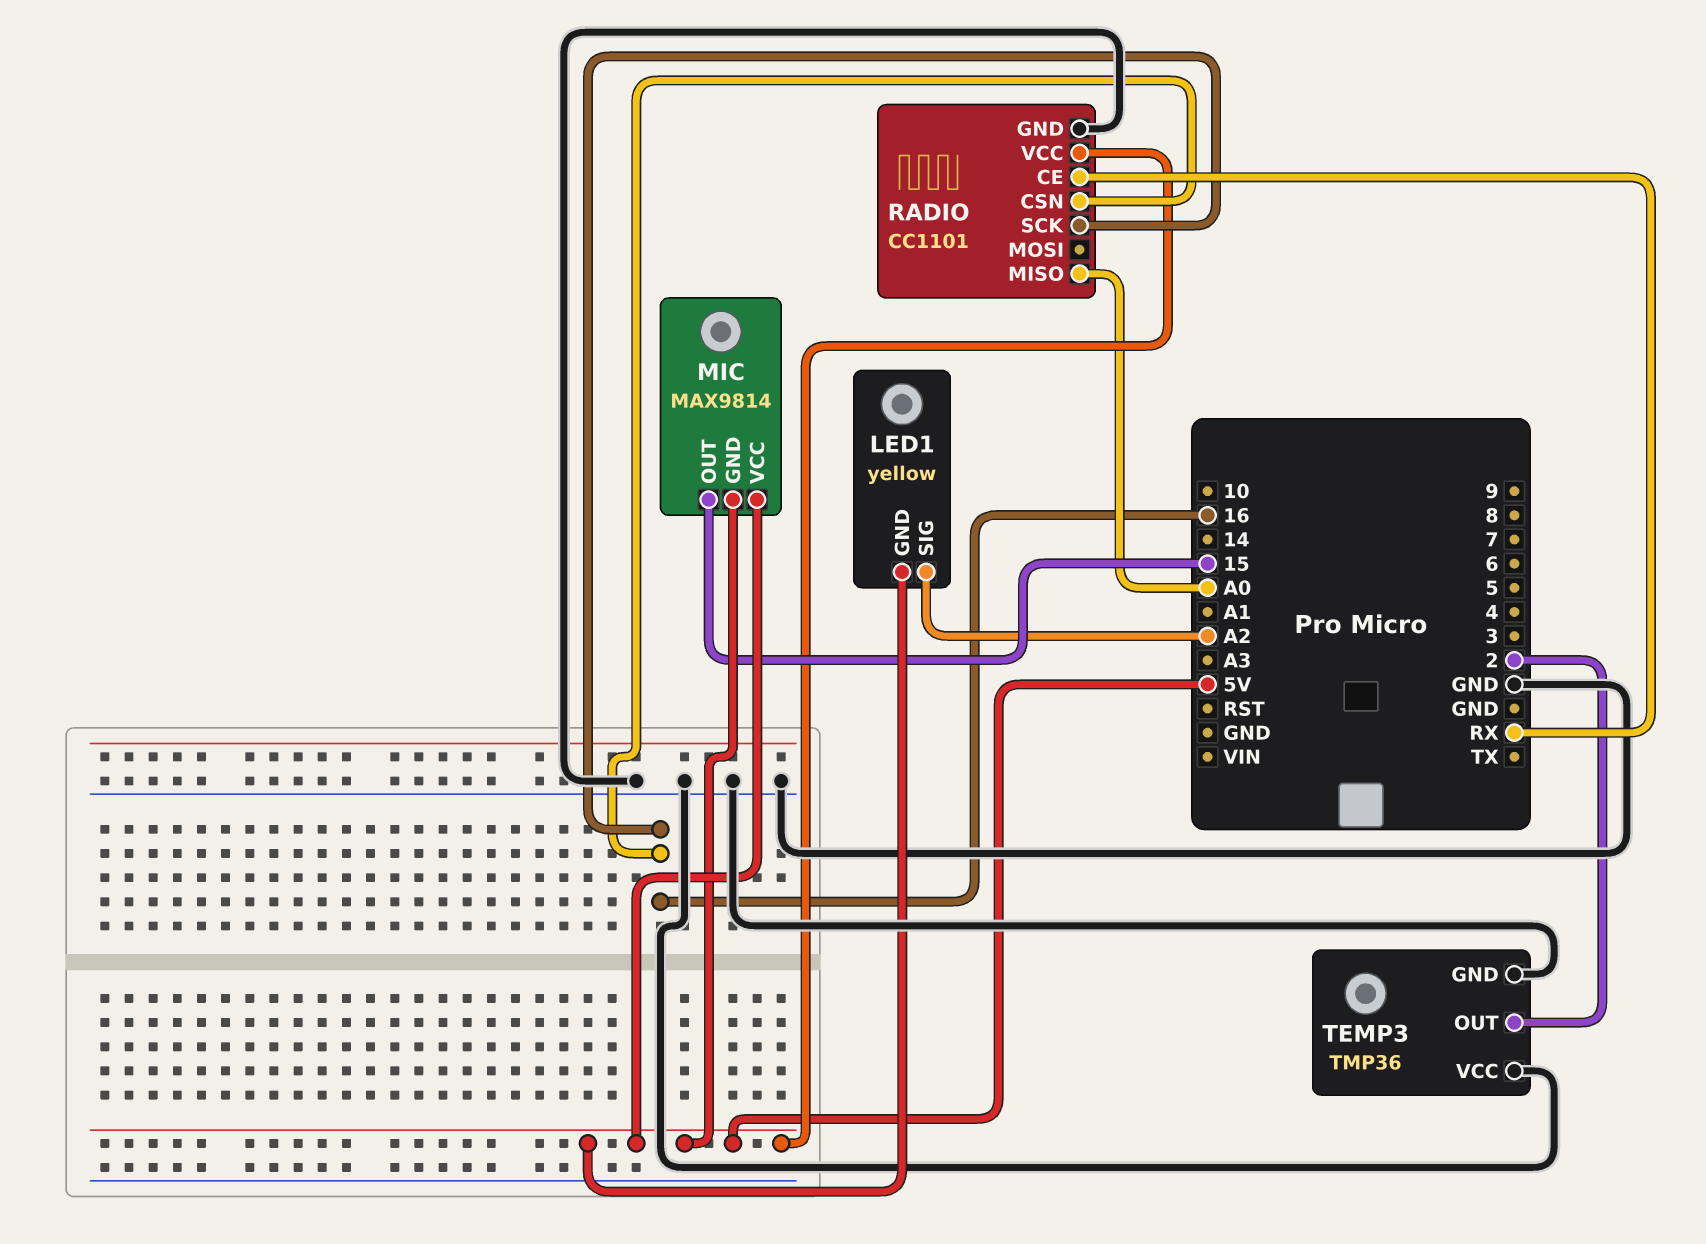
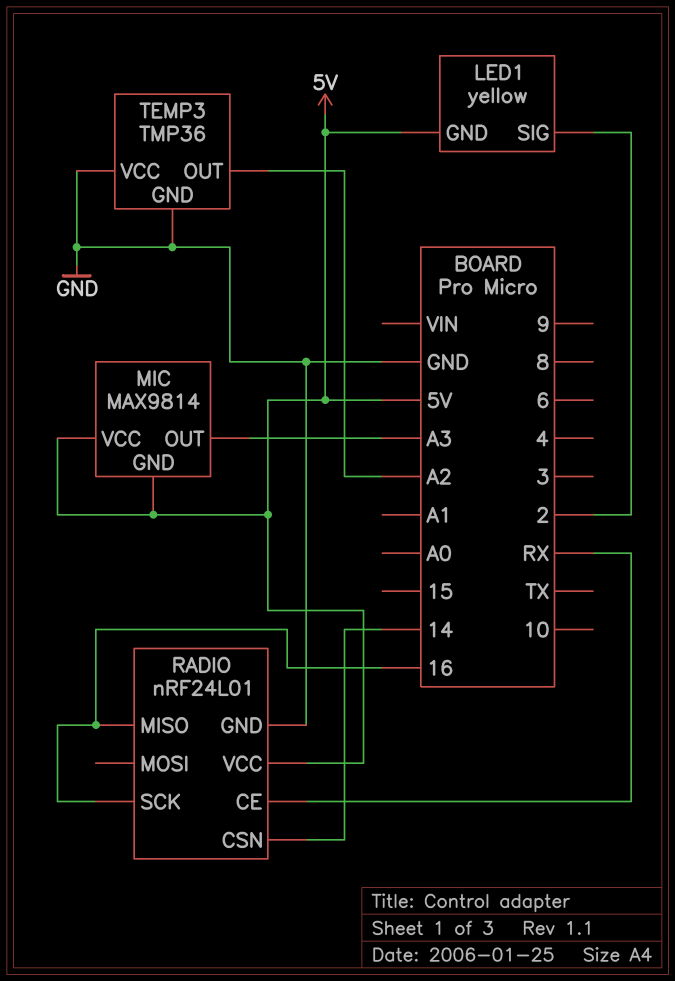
LED1 pin SIG: A2 -> 2
MIC pin OUT: 15 -> A3
RADIO: CC1101 -> nRF24L01
RADIO pin CSN: 16 -> 14
RADIO pin MISO: A0 -> 16
TEMP3 pin OUT: 2 -> A2

